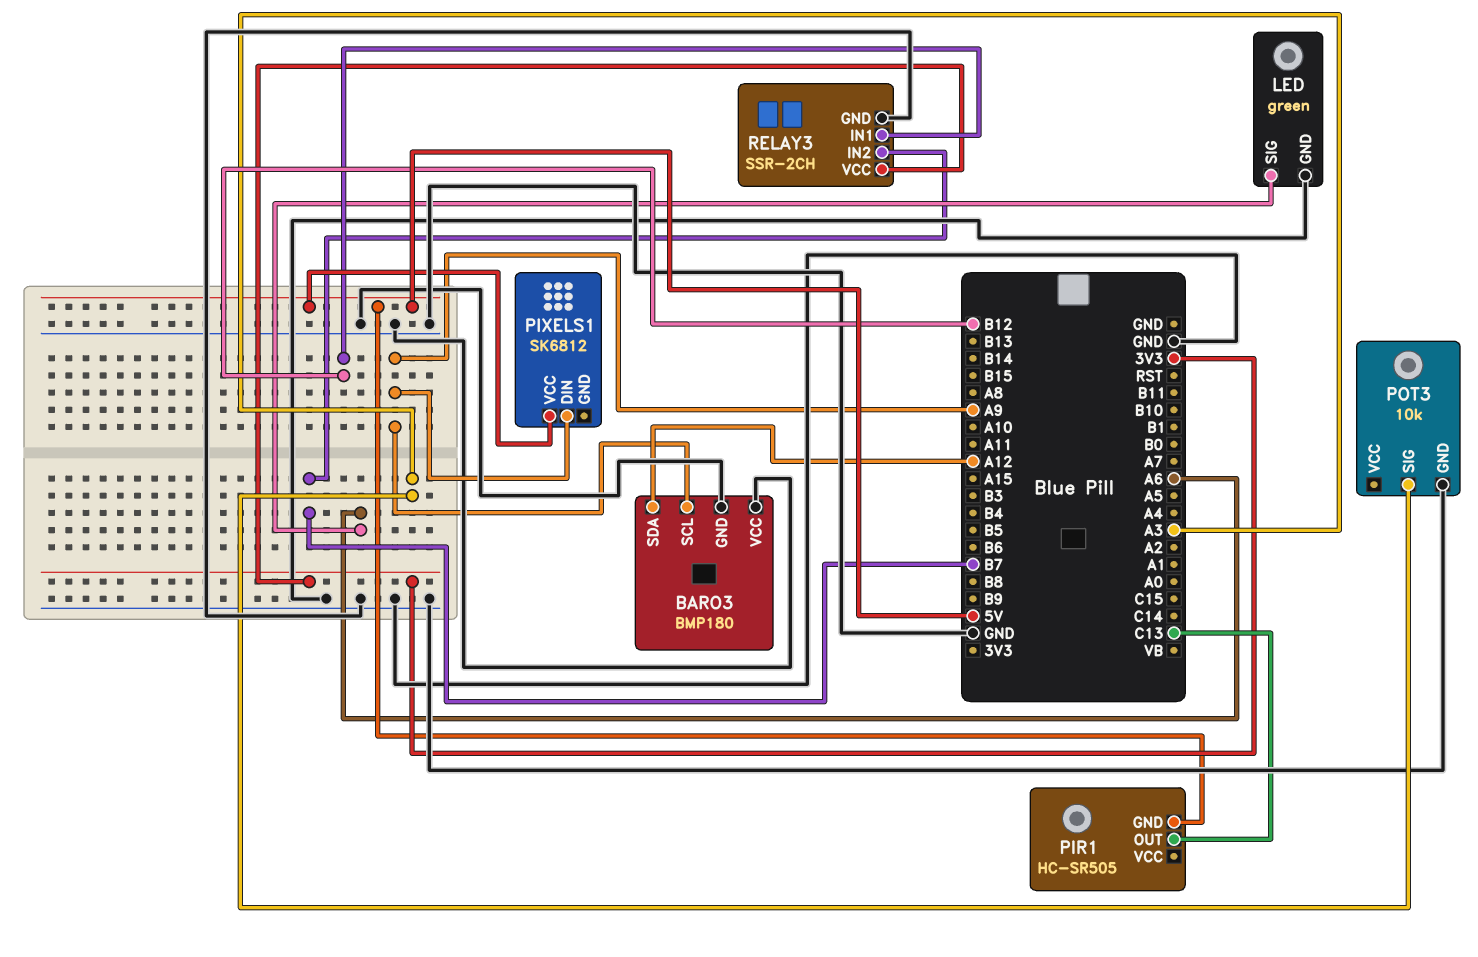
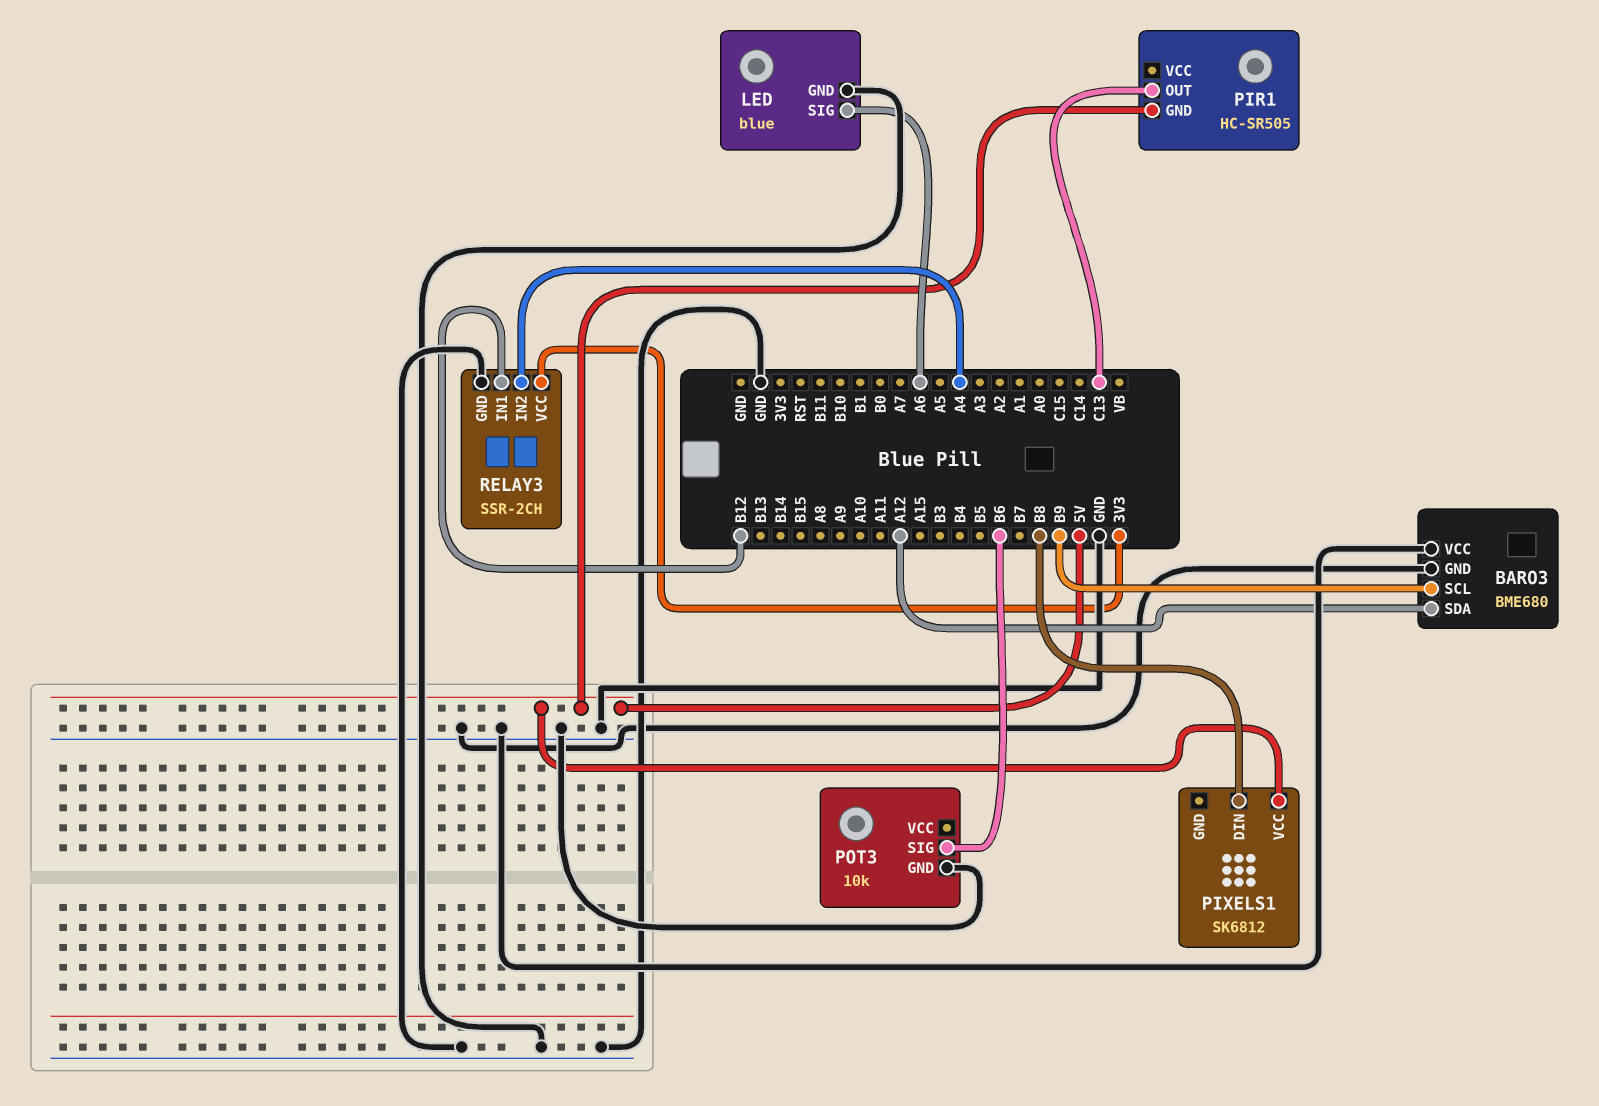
BARO3: BMP180 -> BME680
BARO3 pin SCL: A9 -> B9
LED: green -> blue
PIXELS1 pin DIN: A9 -> B8
POT3 pin SIG: A3 -> B6
RELAY3 pin IN2: B7 -> A4

